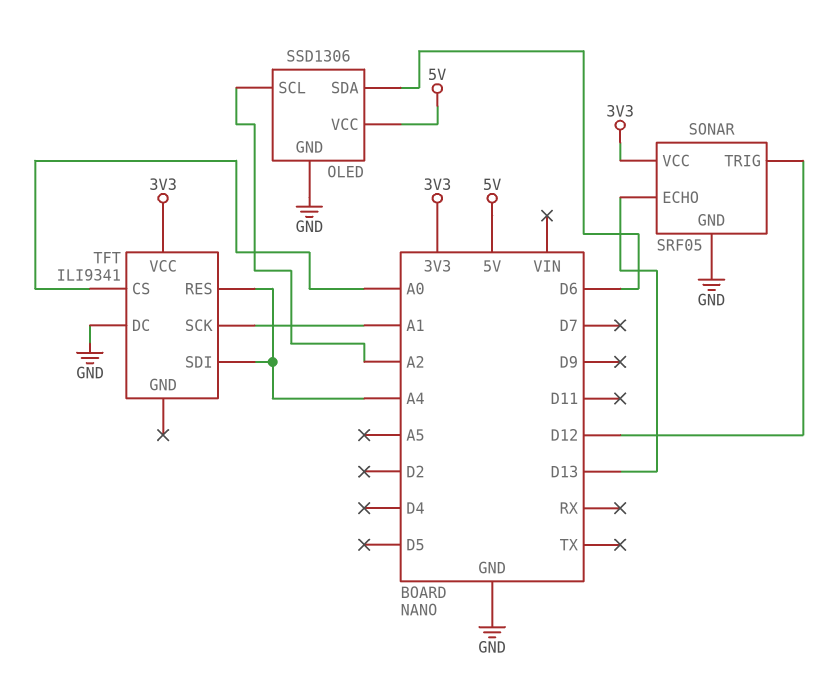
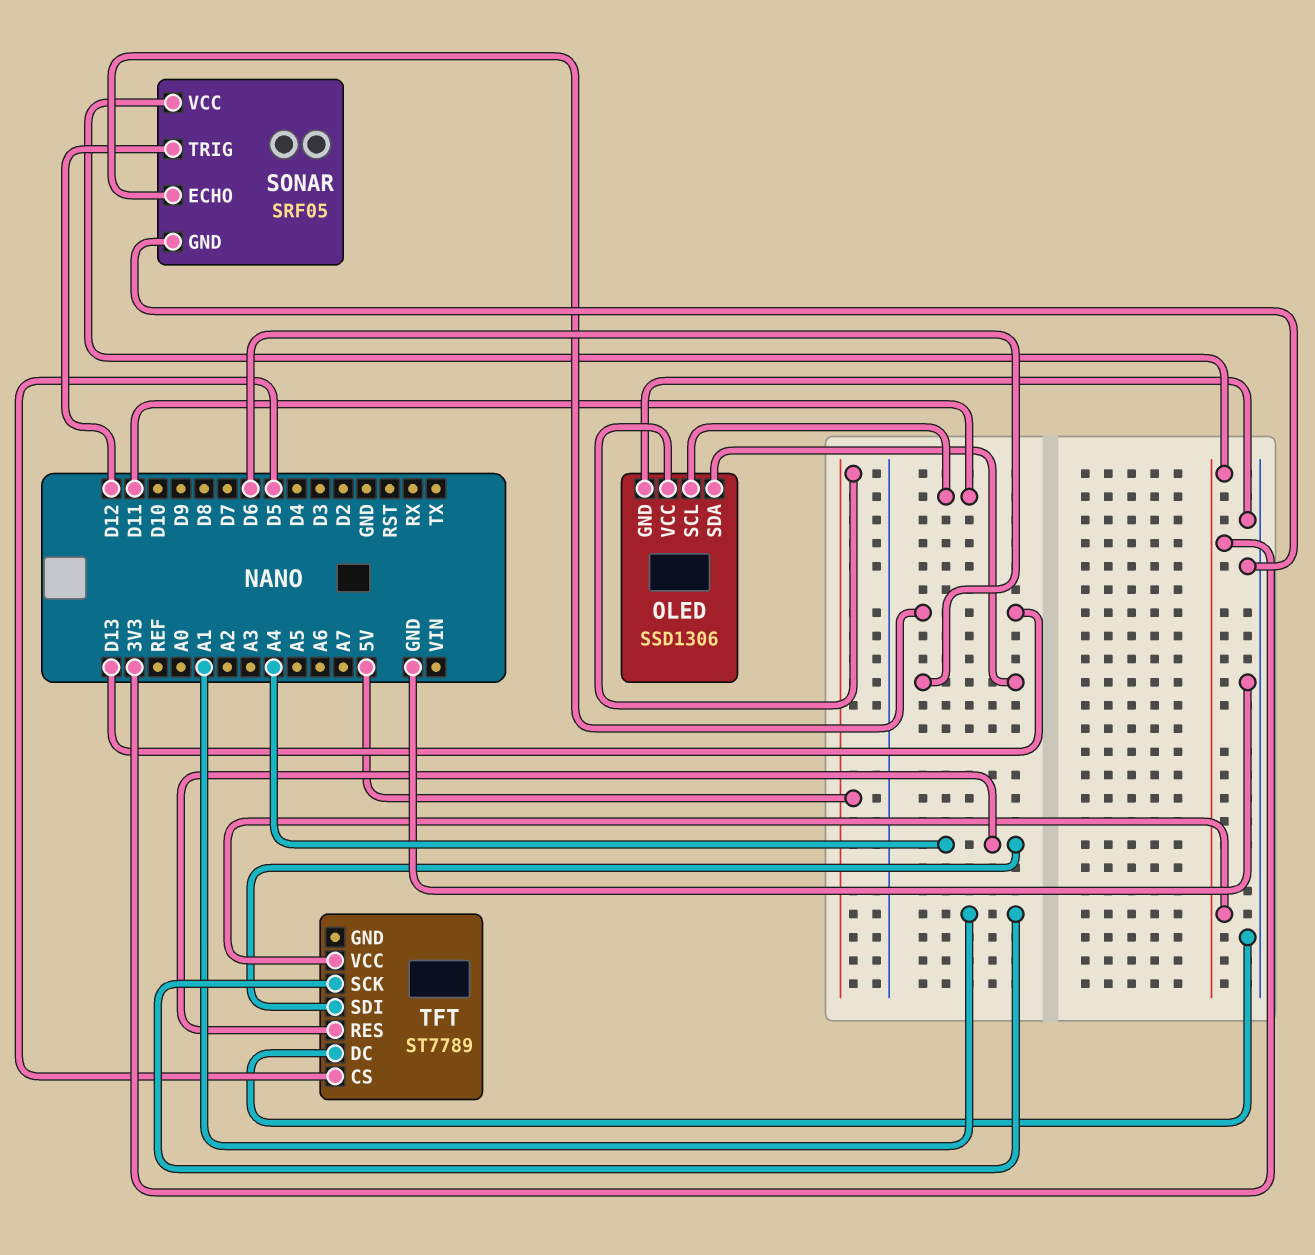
OLED pin SCL: A2 -> D11
TFT: ILI9341 -> ST7789
TFT pin CS: A0 -> D5

